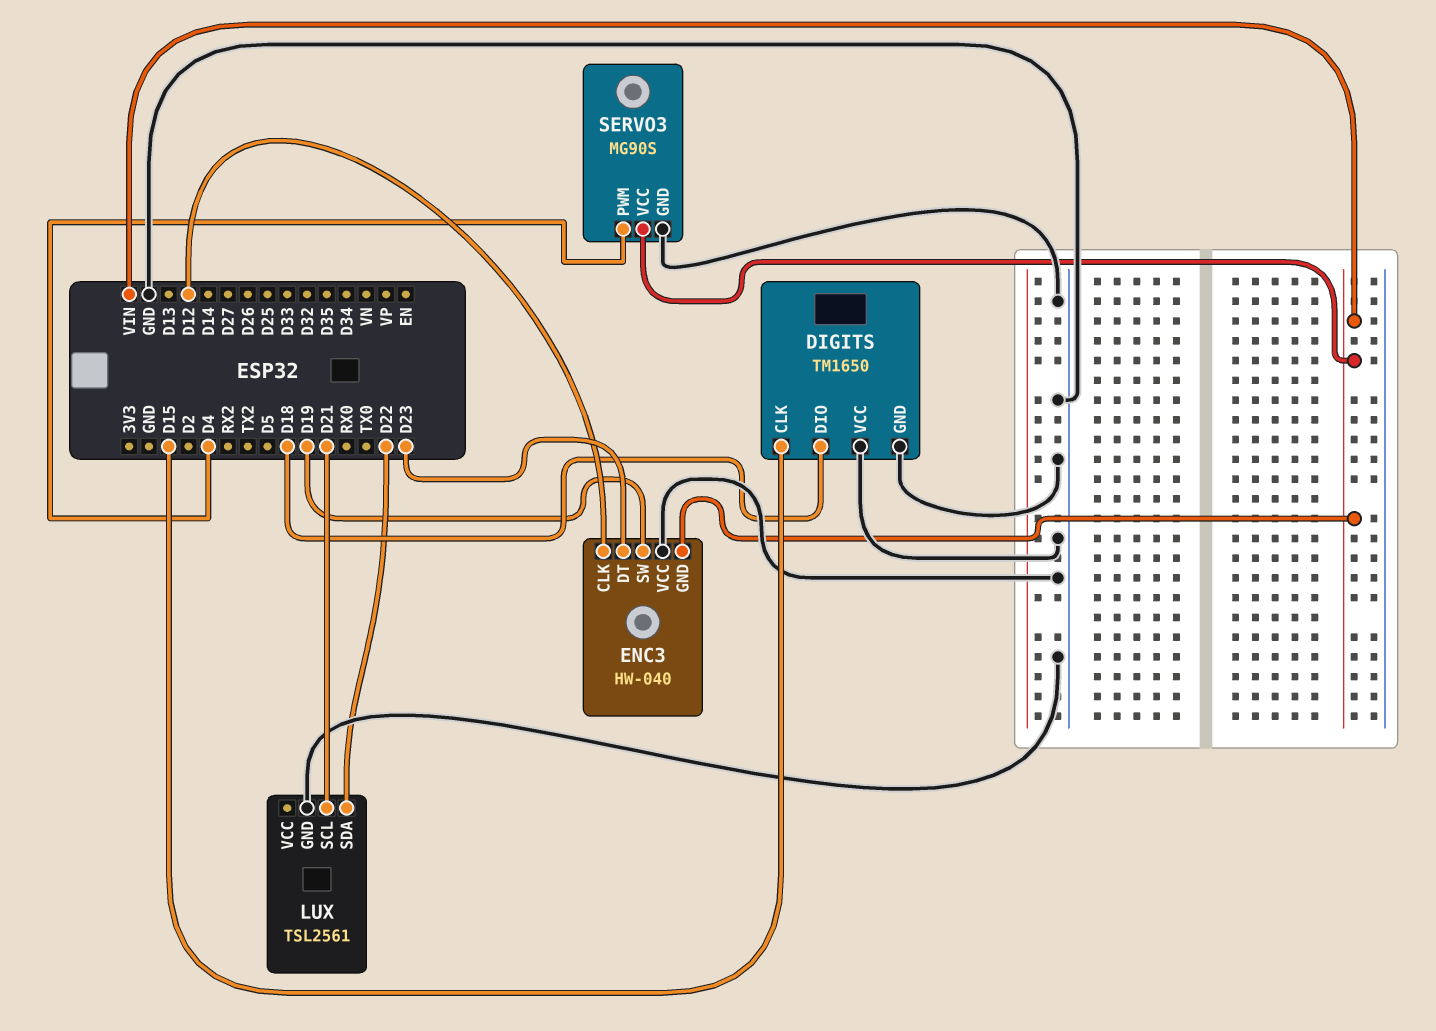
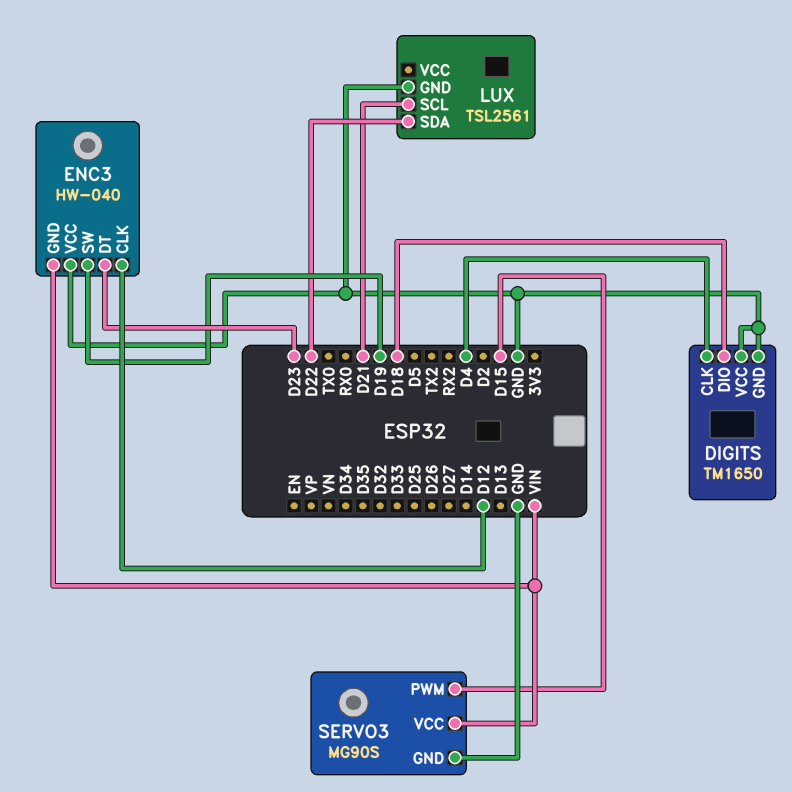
DIGITS pin CLK: D15 -> D4
SERVO3 pin PWM: D4 -> D15

